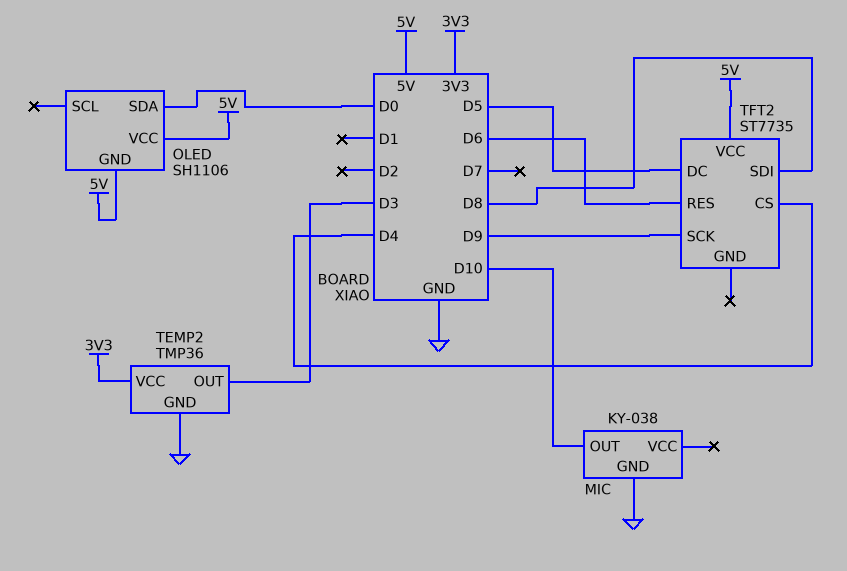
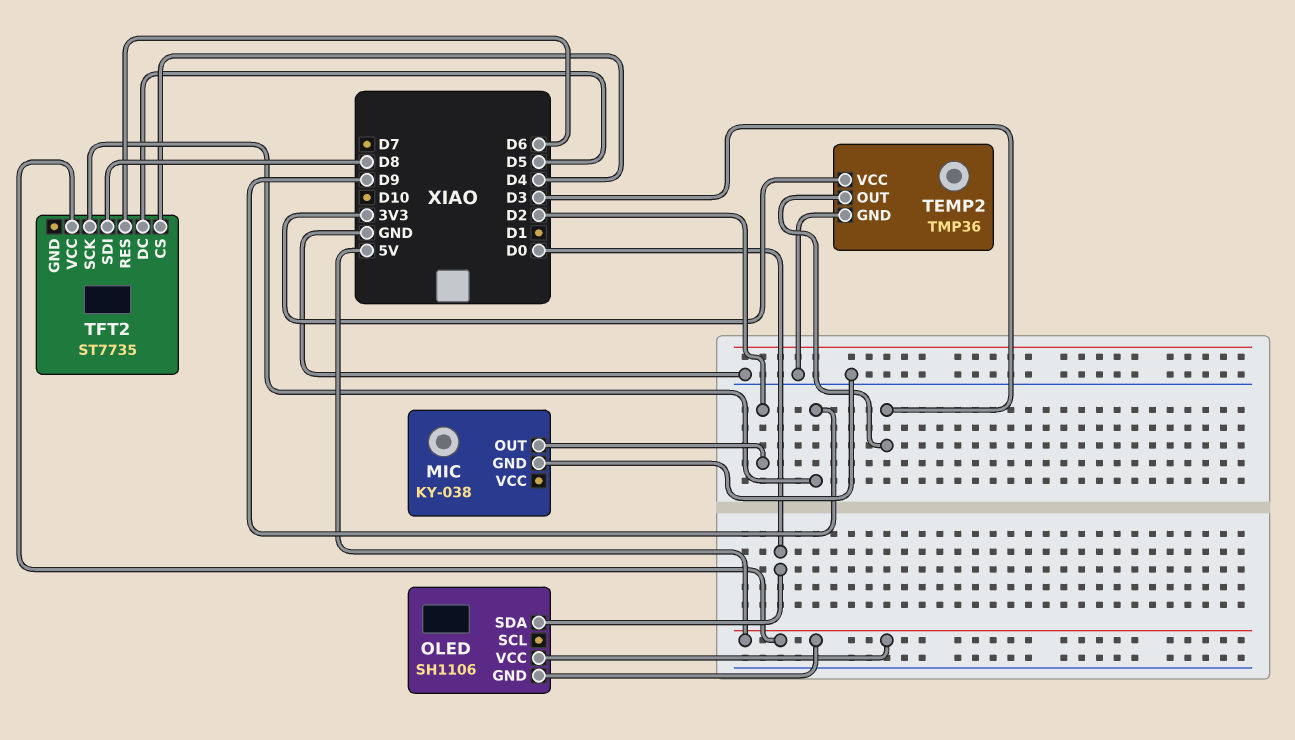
MIC pin OUT: D10 -> D2

